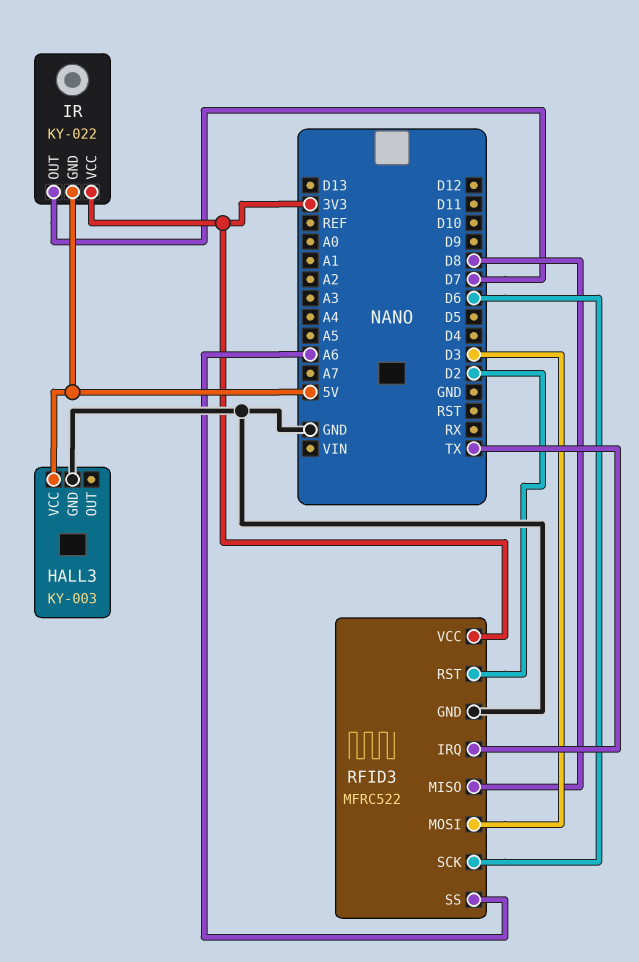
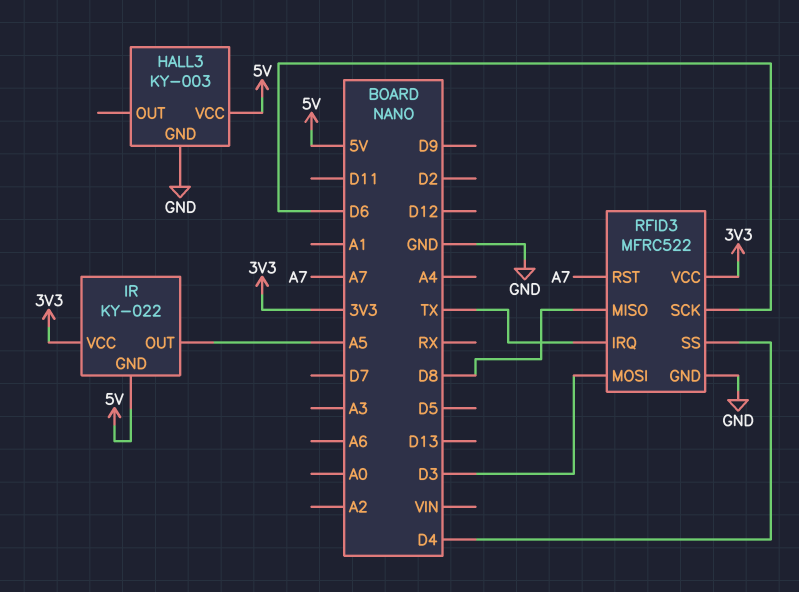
IR pin OUT: D7 -> A5
RFID3 pin RST: D2 -> A7
RFID3 pin SS: A6 -> D4

